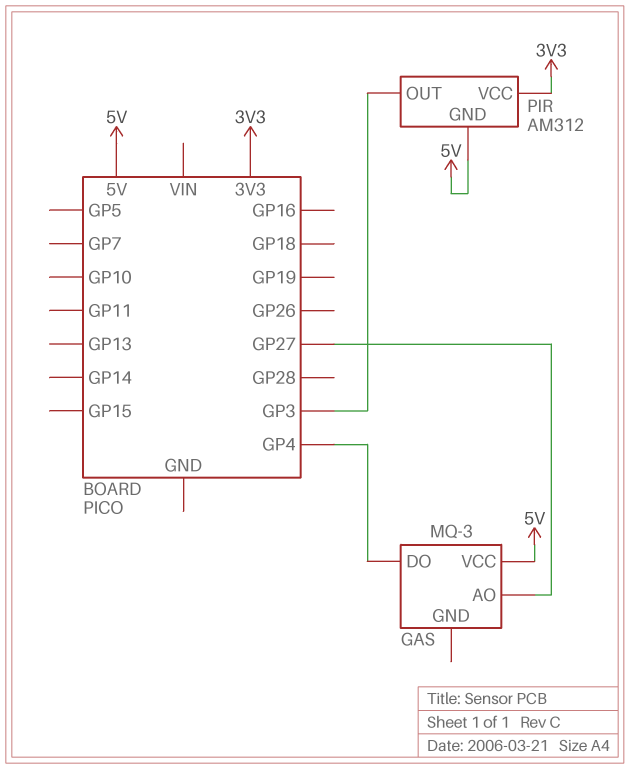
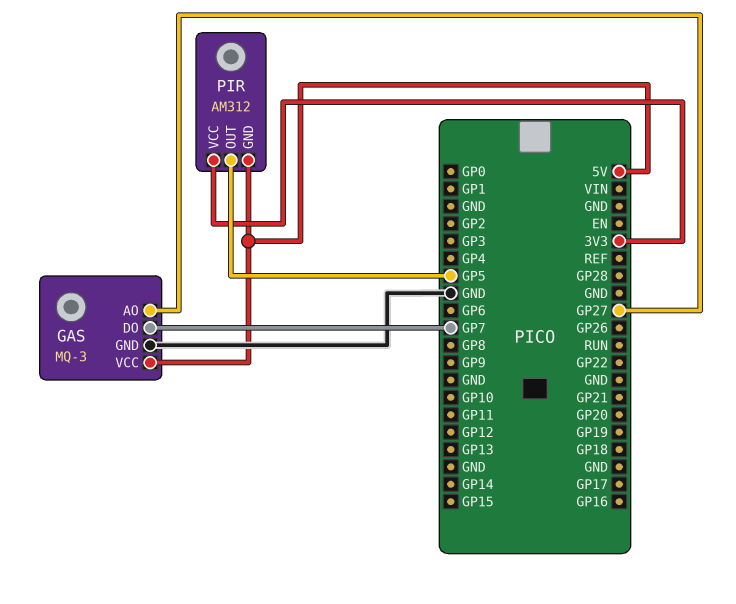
GAS pin DO: GP4 -> GP7
GAS pin GND: none -> GND
PIR pin OUT: GP3 -> GP5

